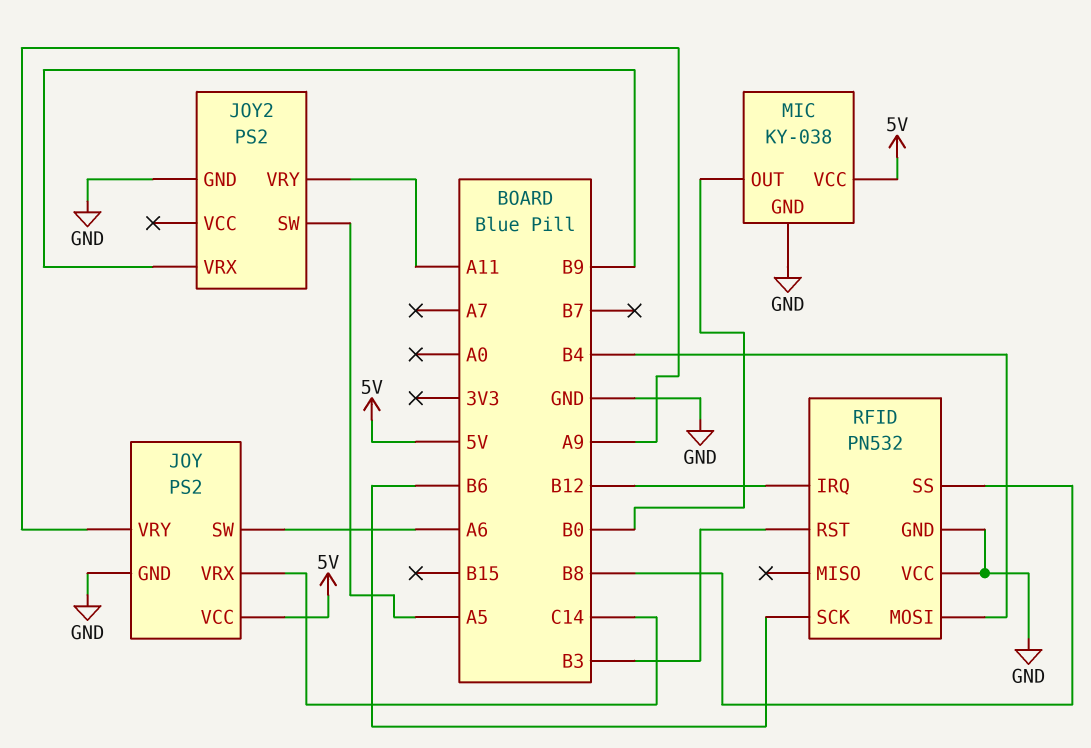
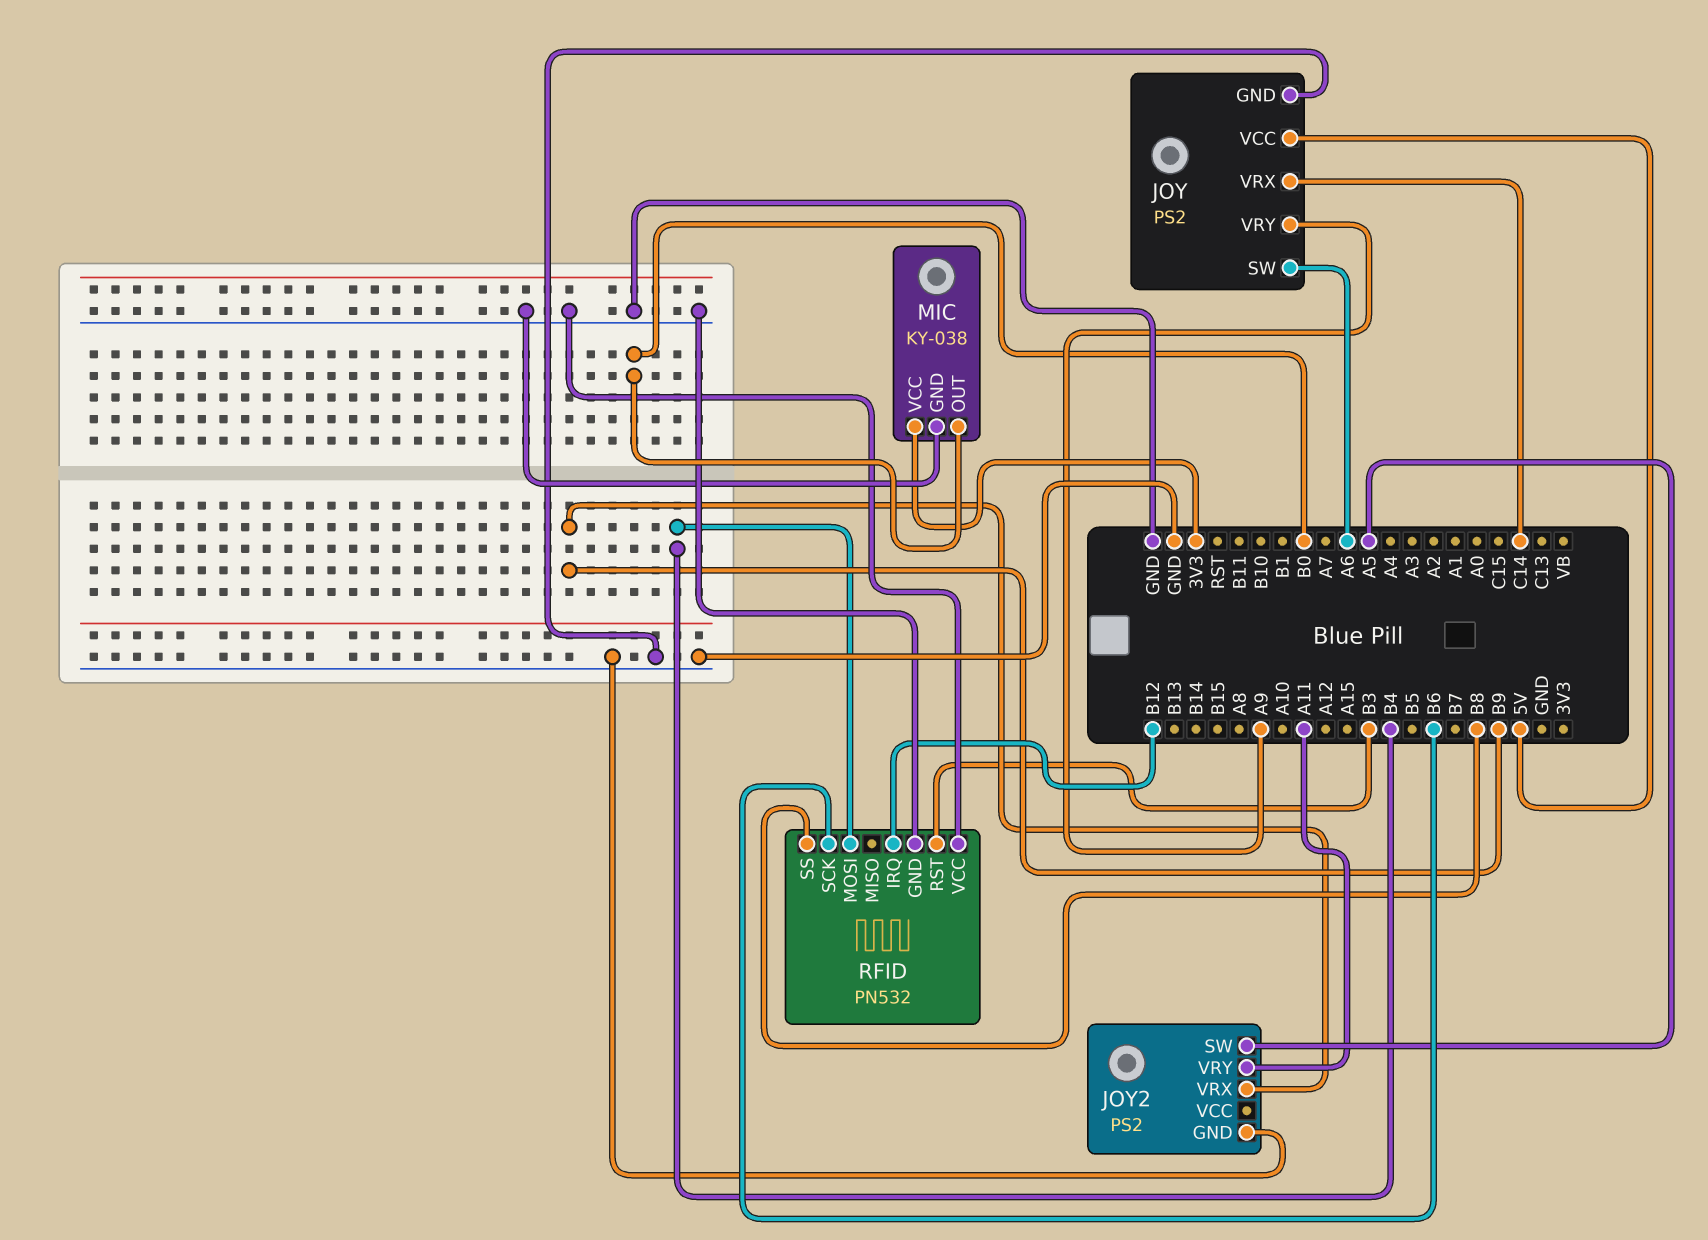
MIC pin VCC: 5V -> 3V3

